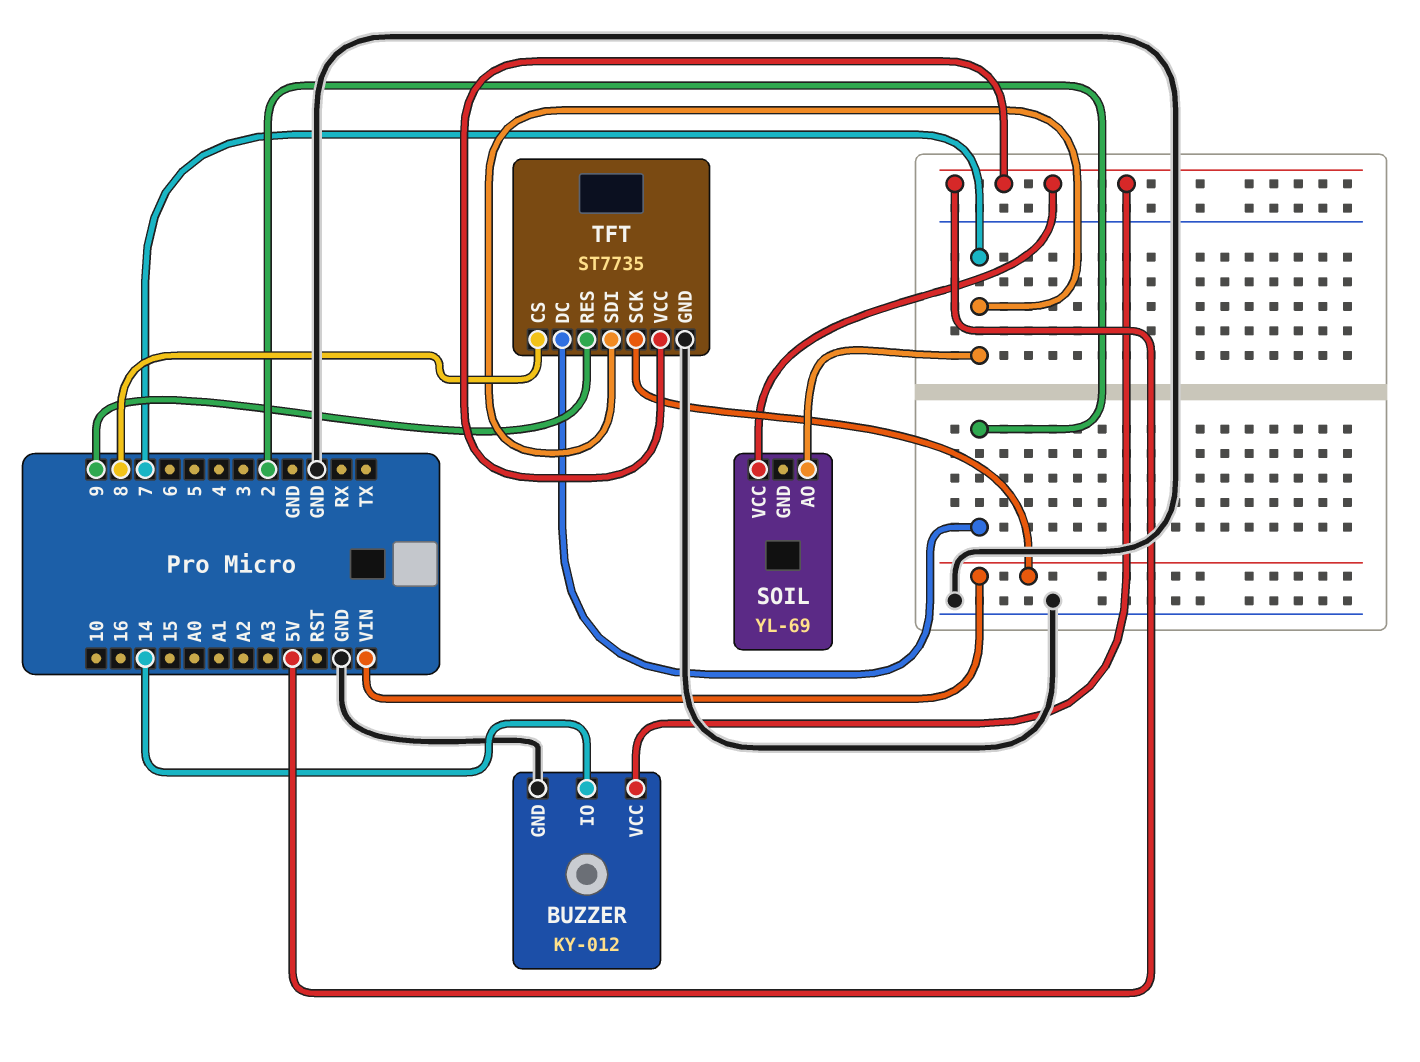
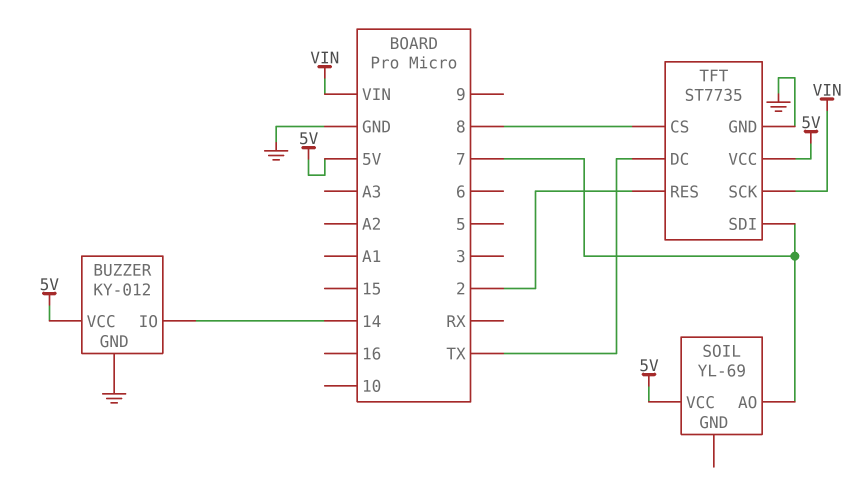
TFT pin DC: 2 -> TX
TFT pin RES: 9 -> 2

